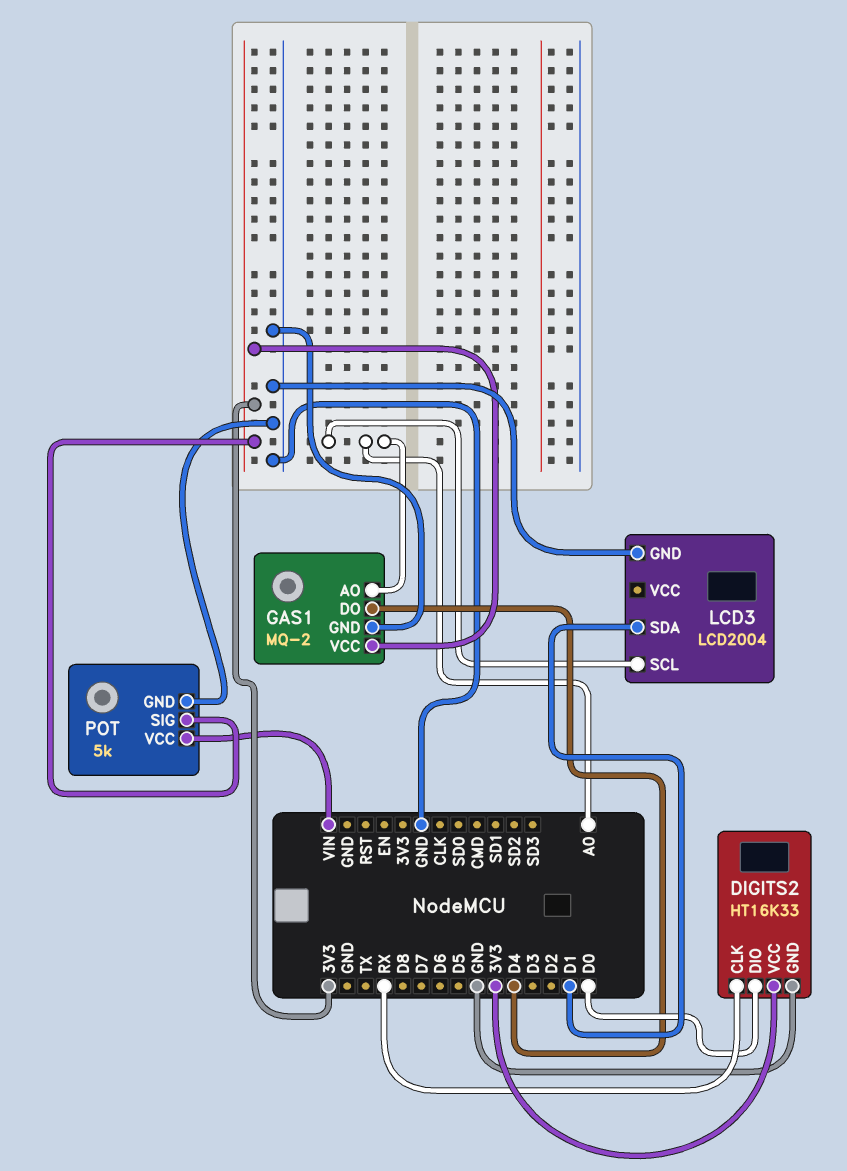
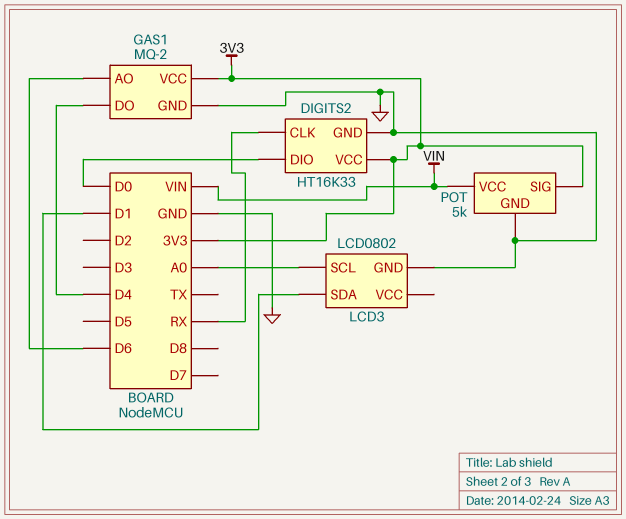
GAS1 pin AO: A0 -> D6
LCD3: LCD2004 -> LCD0802

